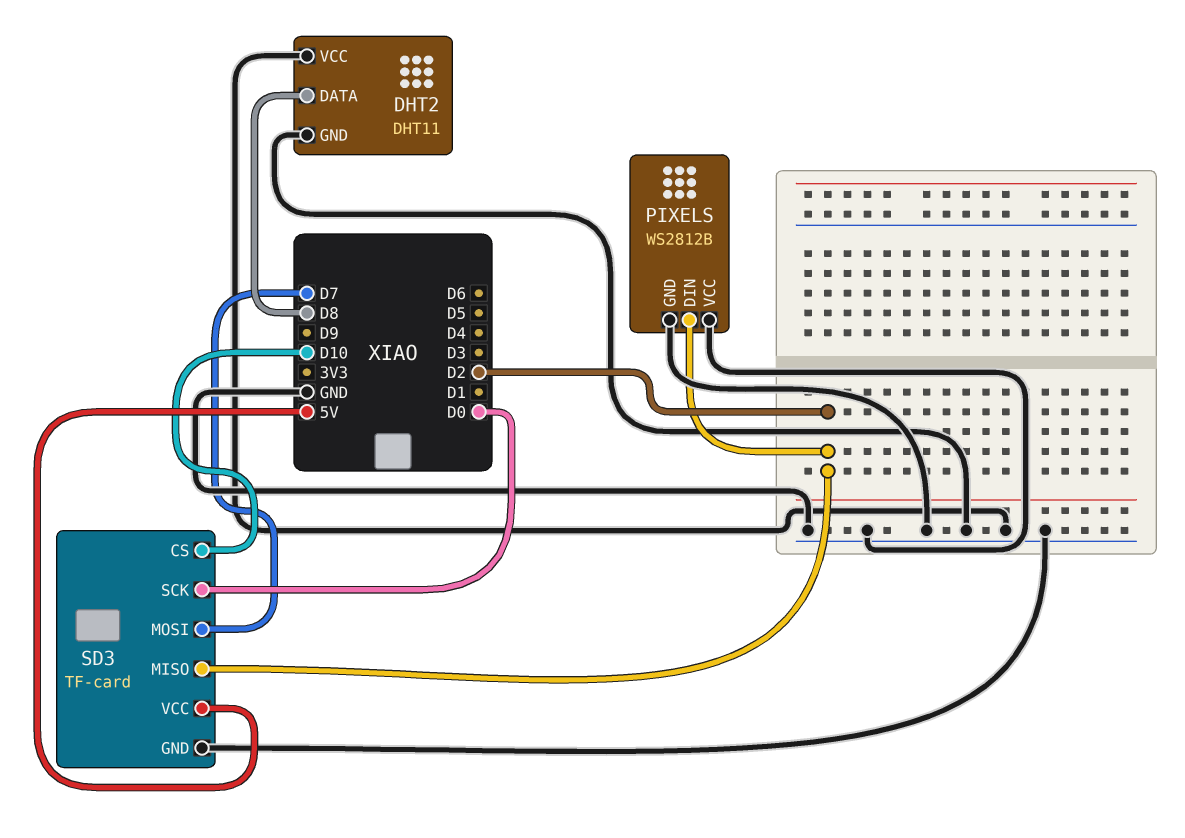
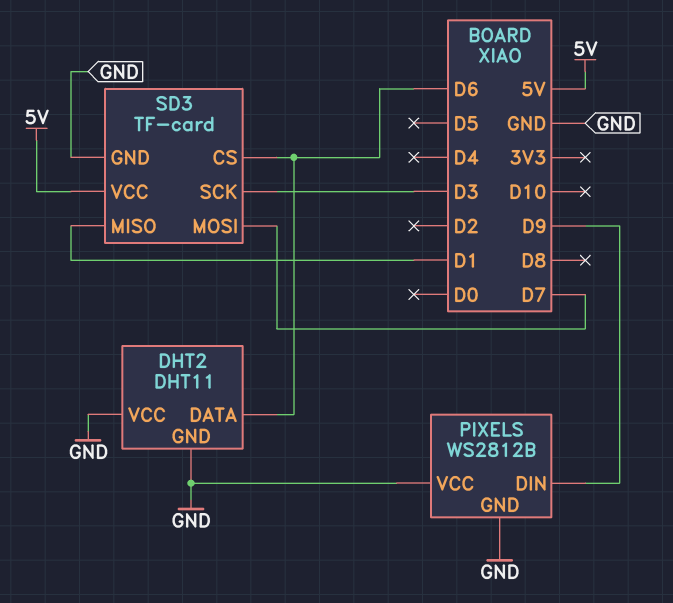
DHT2 pin DATA: D8 -> D6
PIXELS pin DIN: D2 -> D9
SD3 pin CS: D10 -> D6
SD3 pin MISO: D2 -> D1
SD3 pin SCK: D0 -> D3

